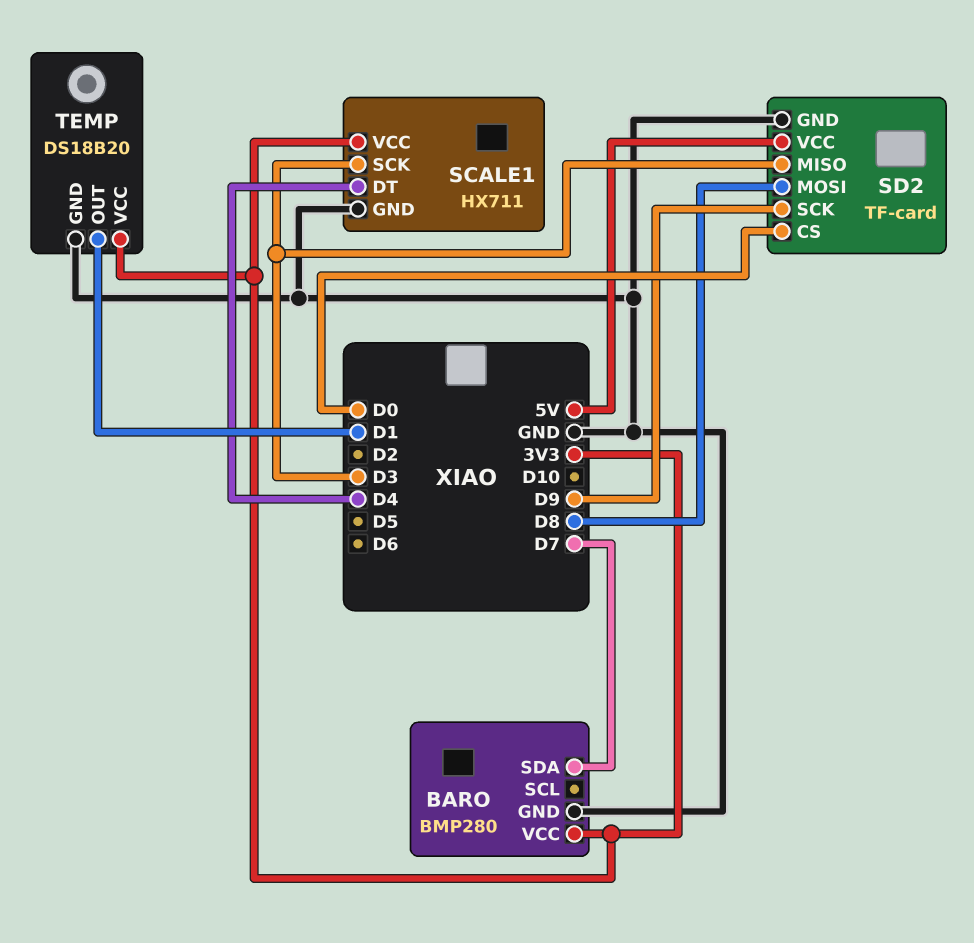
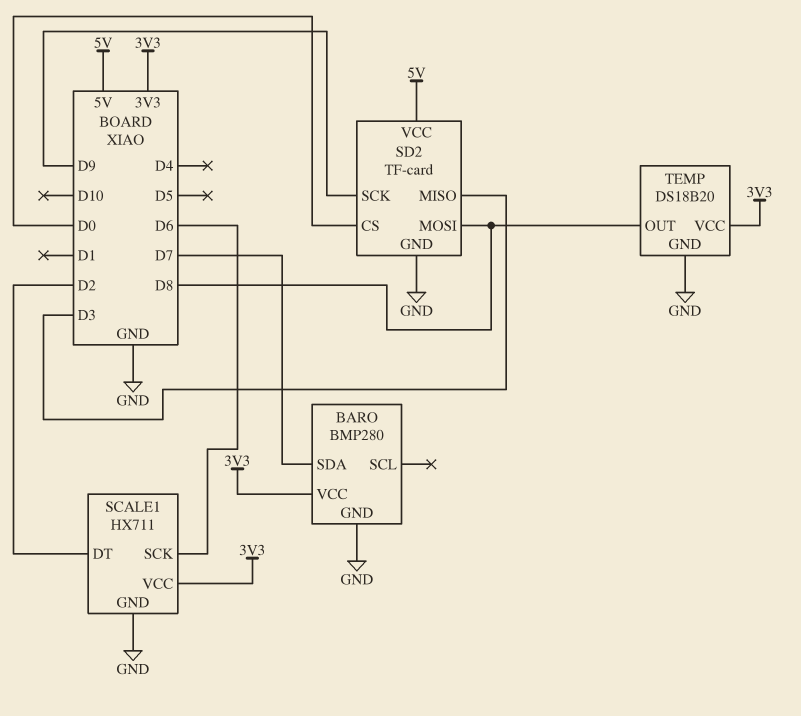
SCALE1 pin DT: D4 -> D2
SCALE1 pin SCK: D3 -> D6
TEMP pin OUT: D1 -> D8

